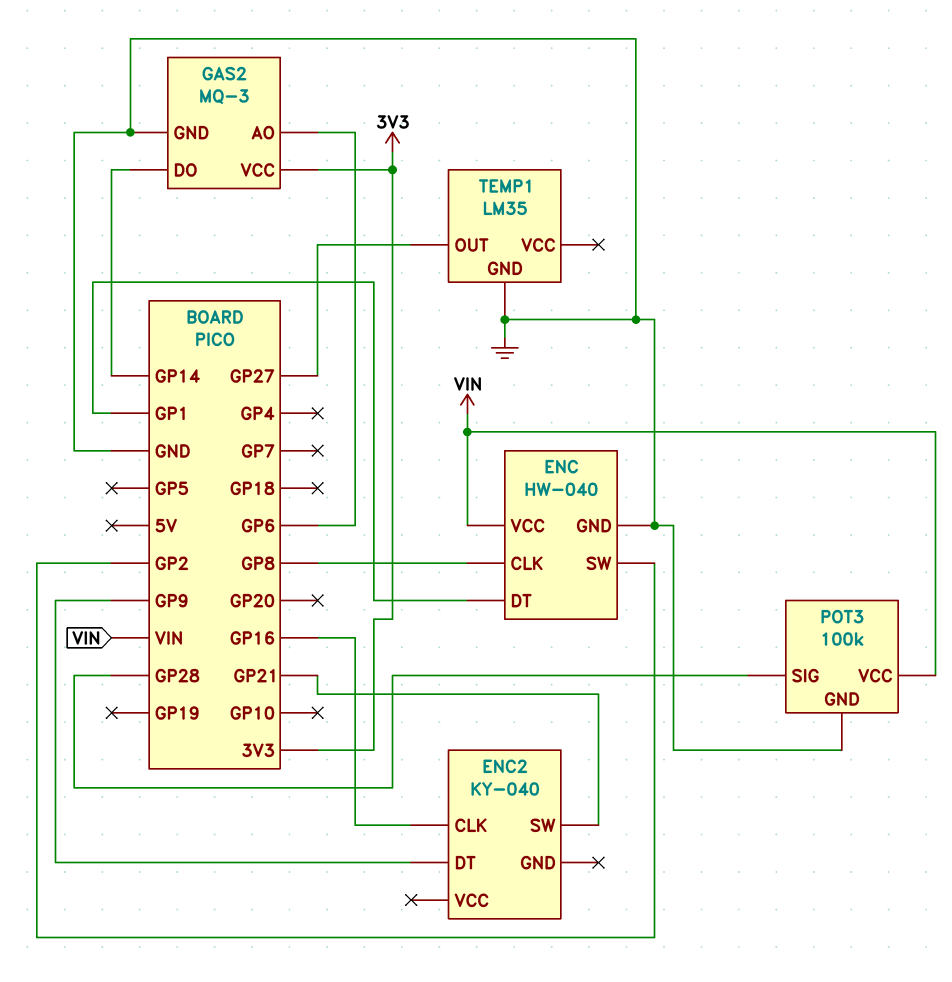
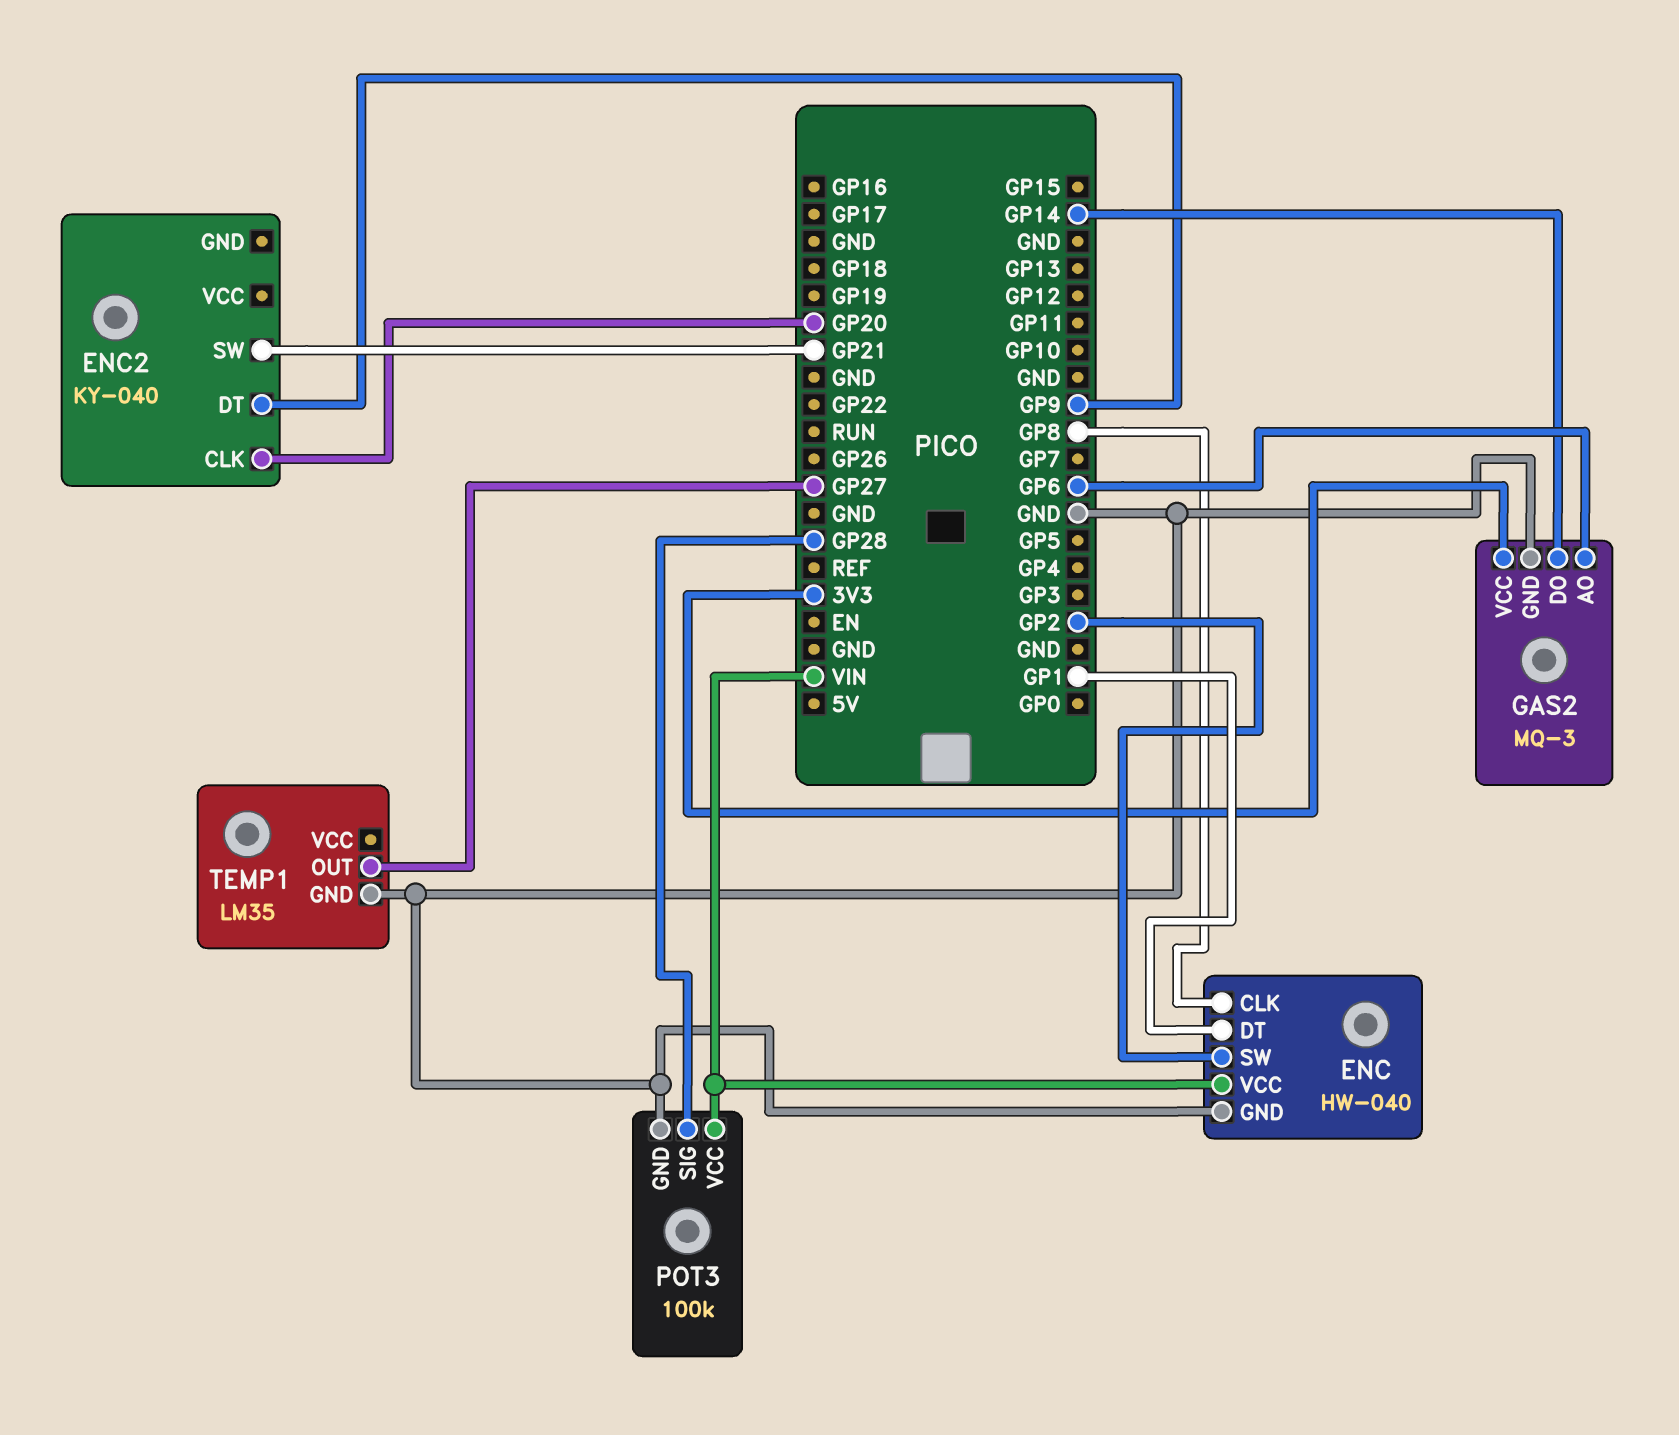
ENC2 pin CLK: GP16 -> GP20

